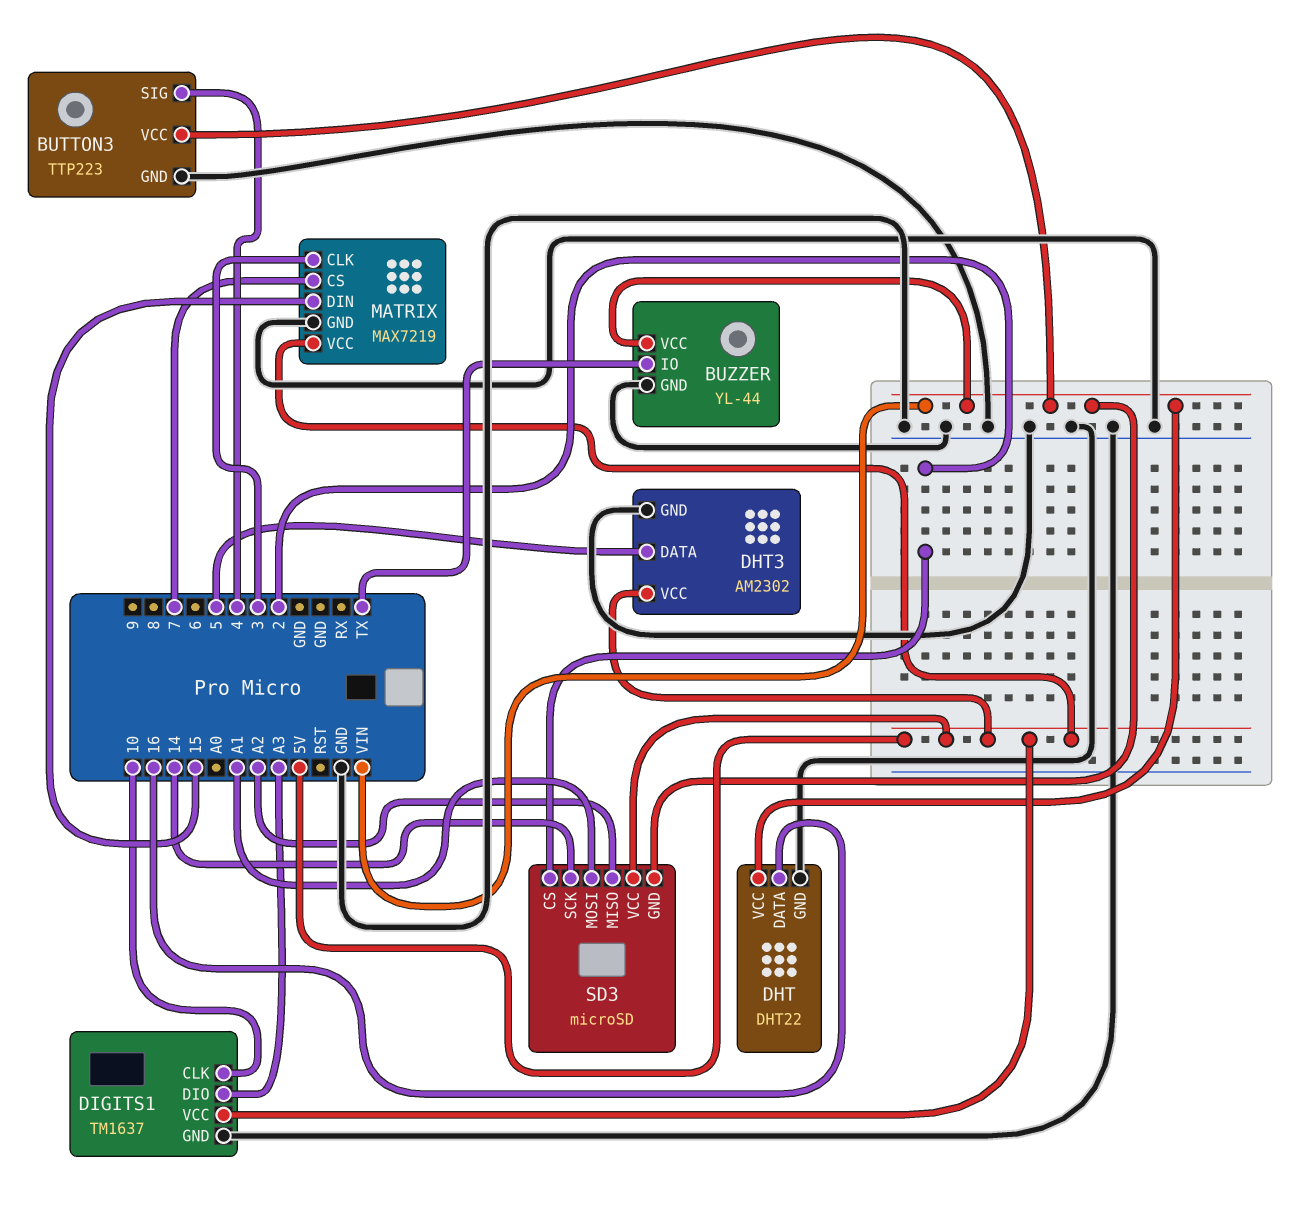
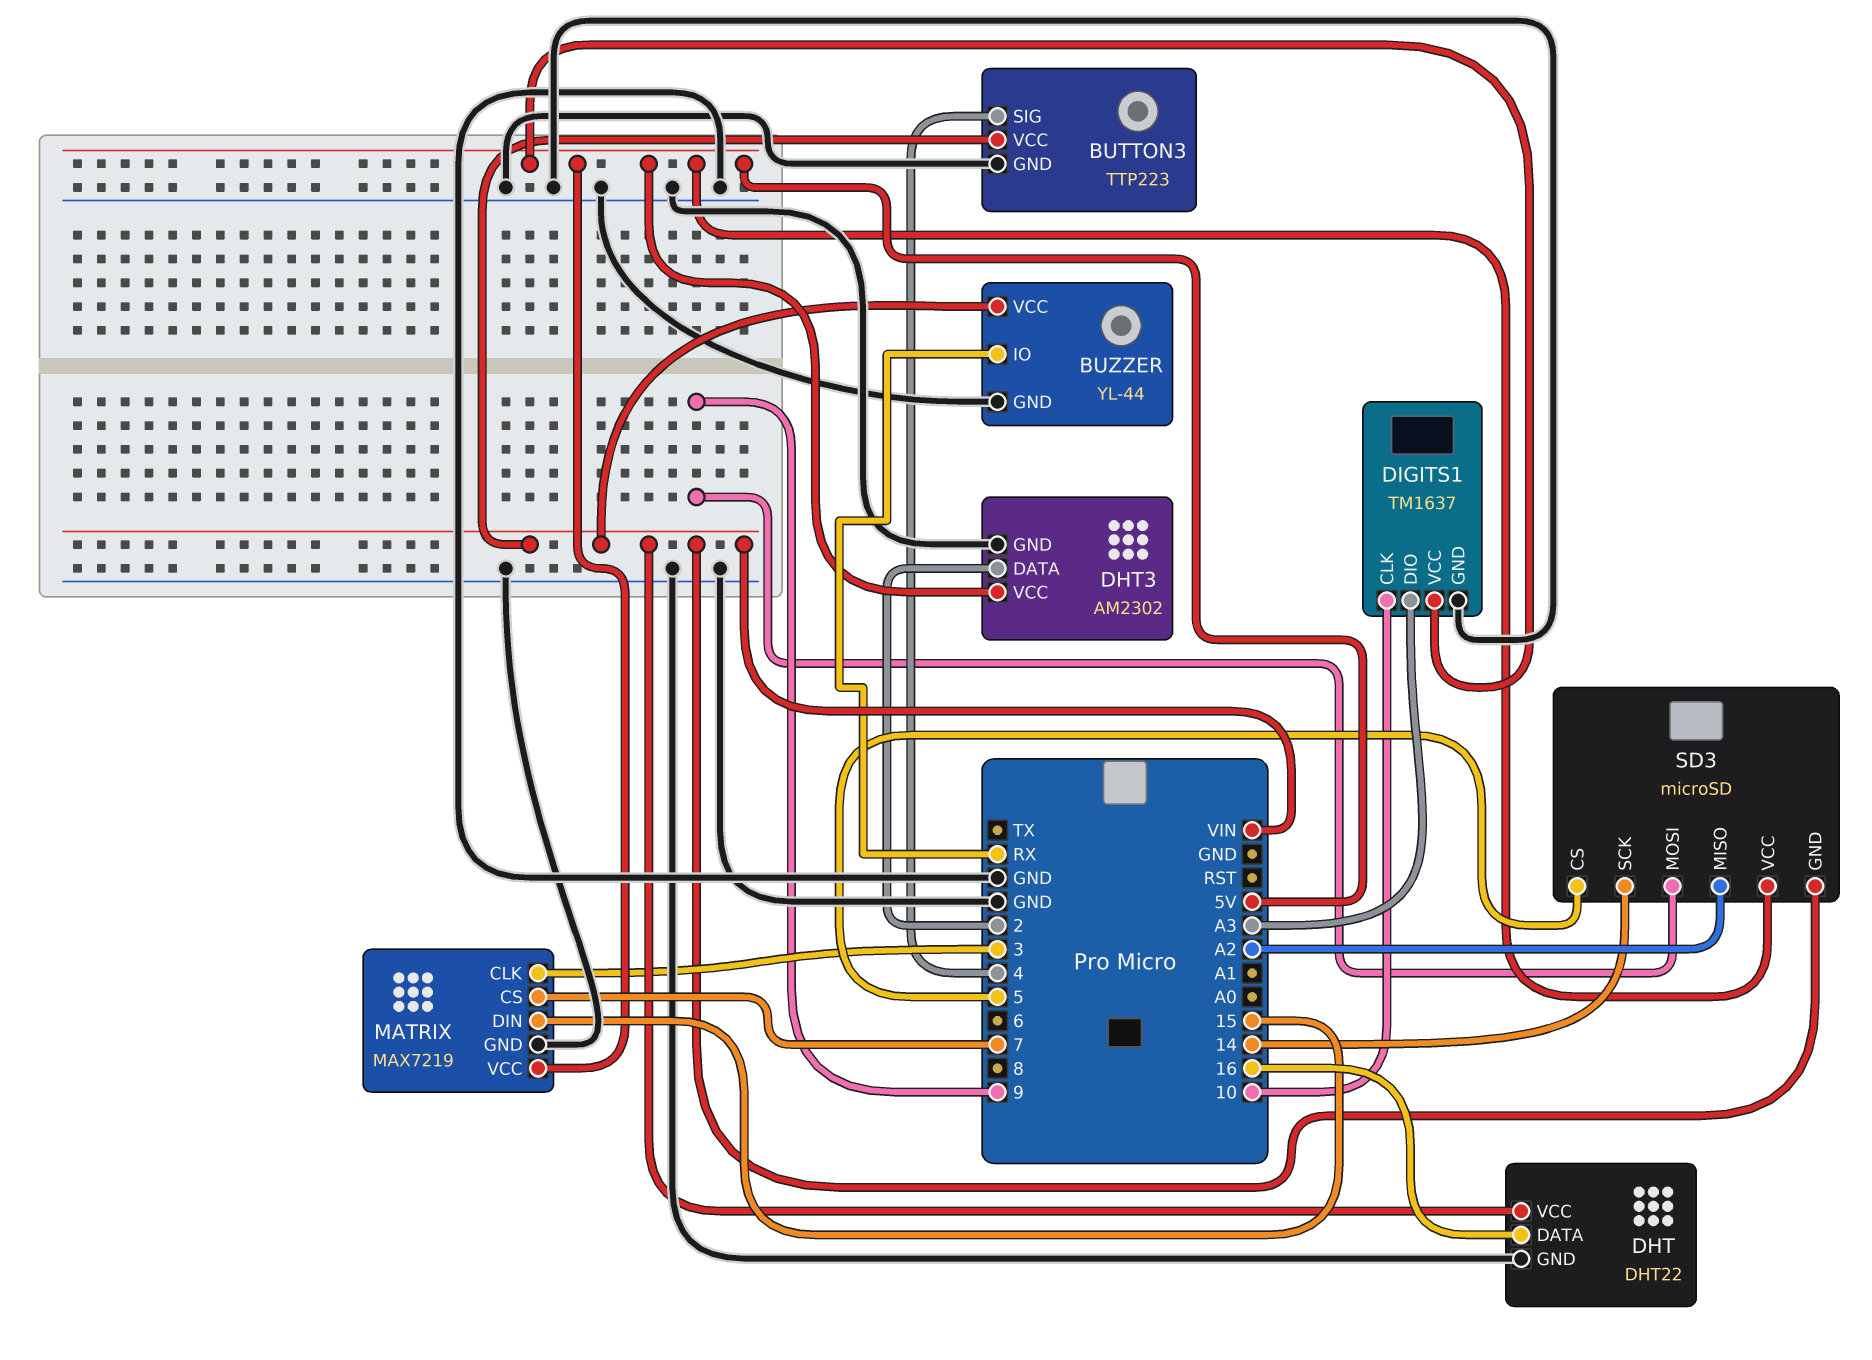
BUZZER pin IO: TX -> RX
DHT3 pin DATA: 5 -> 2
SD3 pin CS: 2 -> 5
SD3 pin MOSI: A1 -> 9

